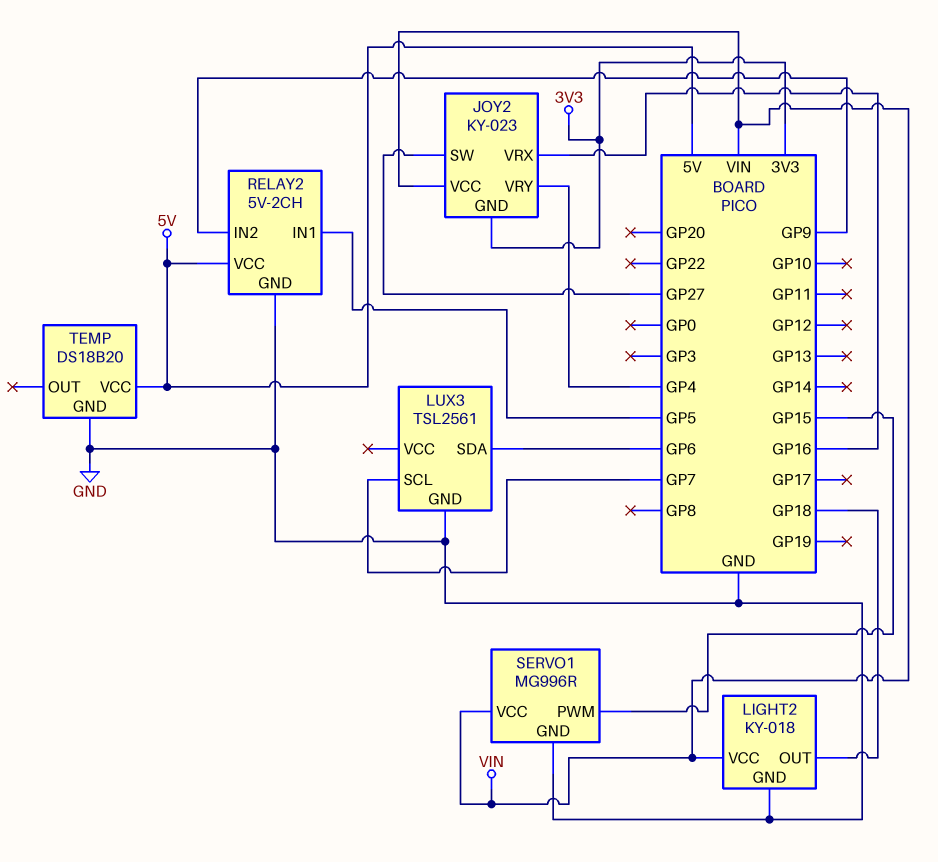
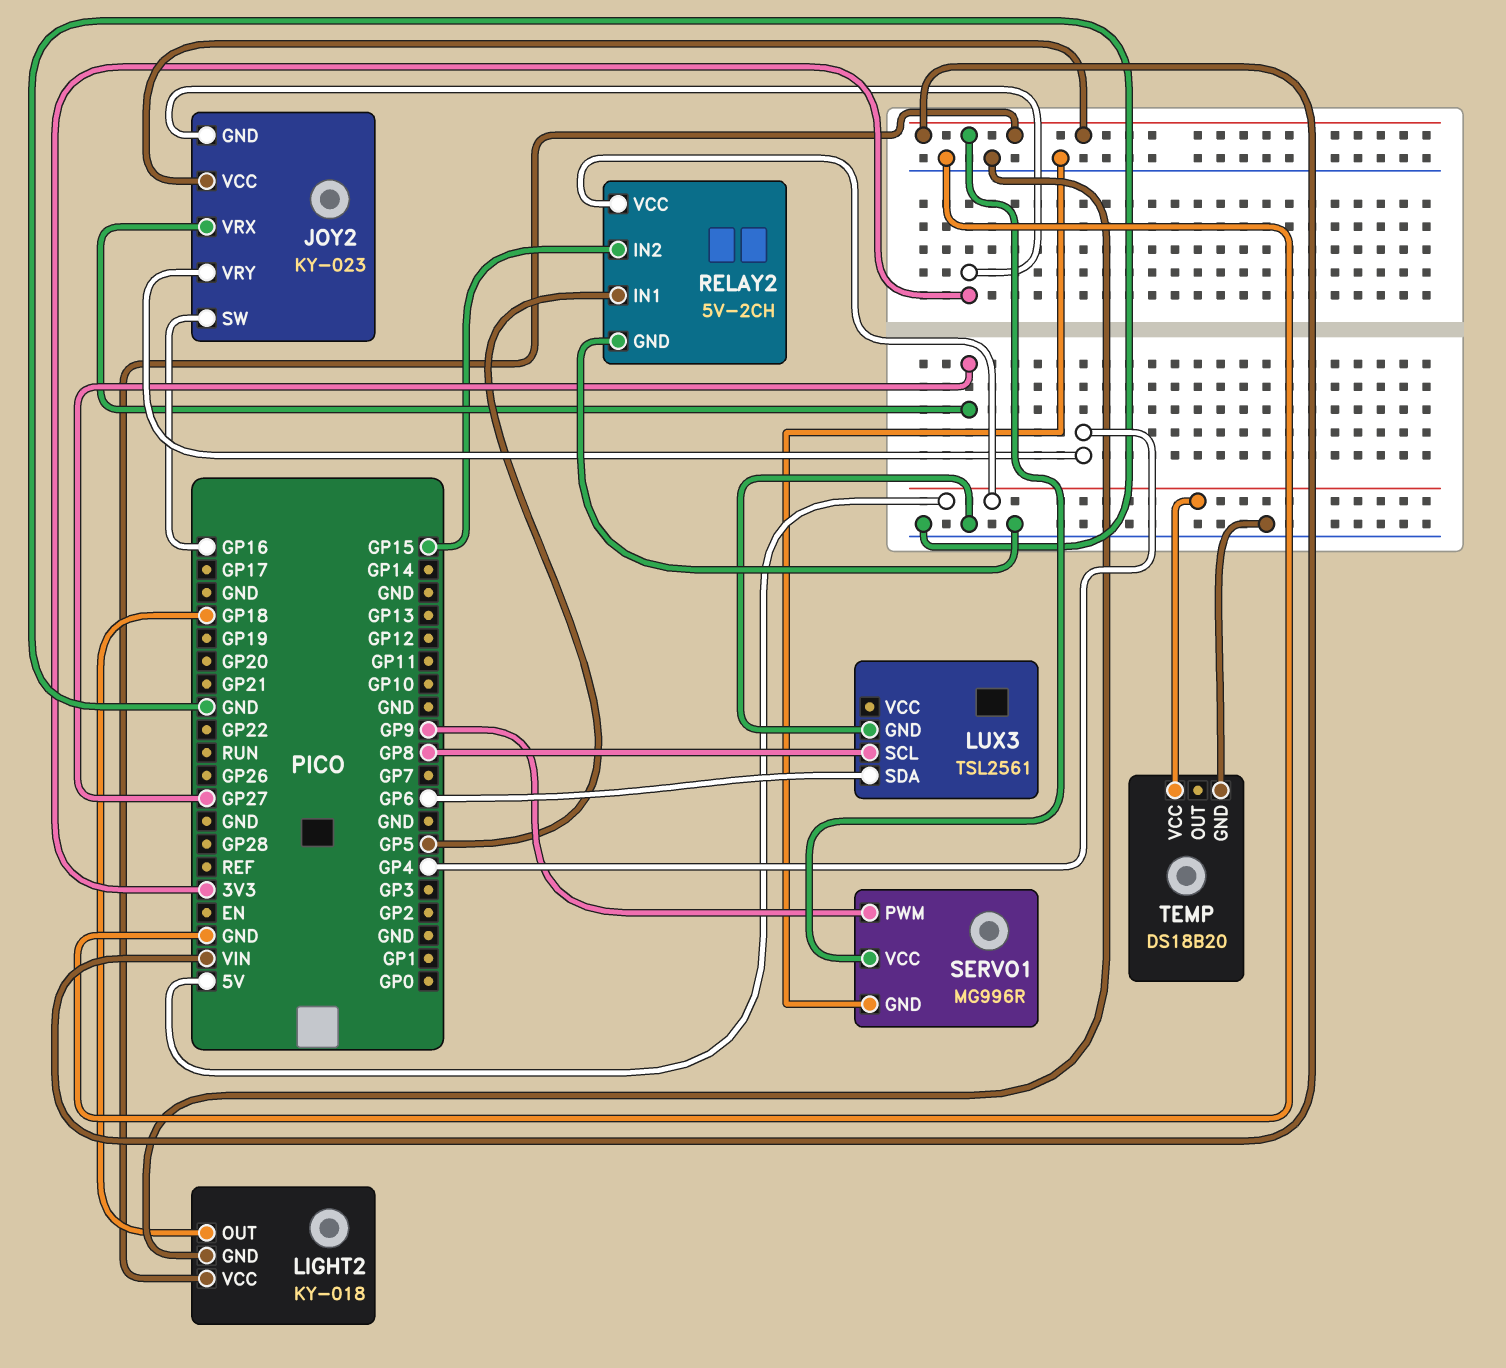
JOY2 pin SW: GP27 -> GP16
JOY2 pin VRX: GP16 -> GP27
LUX3 pin SCL: GP7 -> GP8
RELAY2 pin IN2: GP9 -> GP15
SERVO1 pin PWM: GP15 -> GP9

